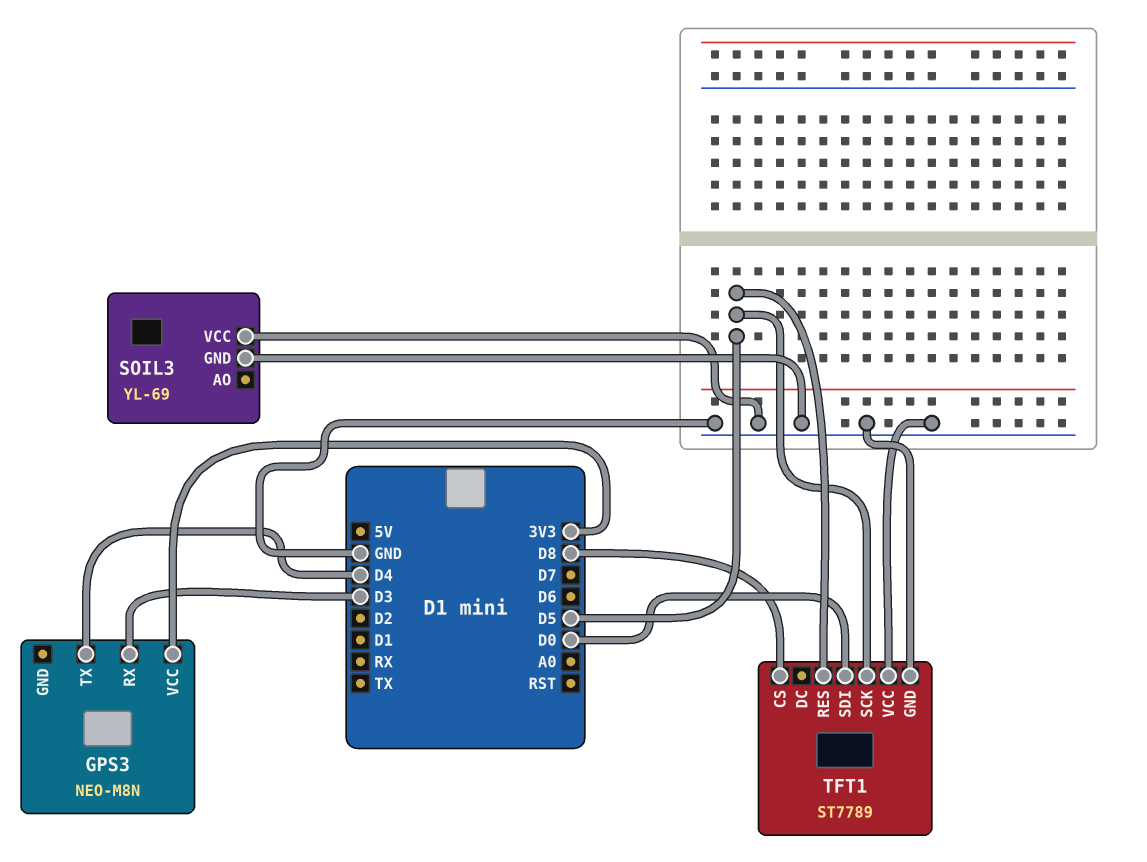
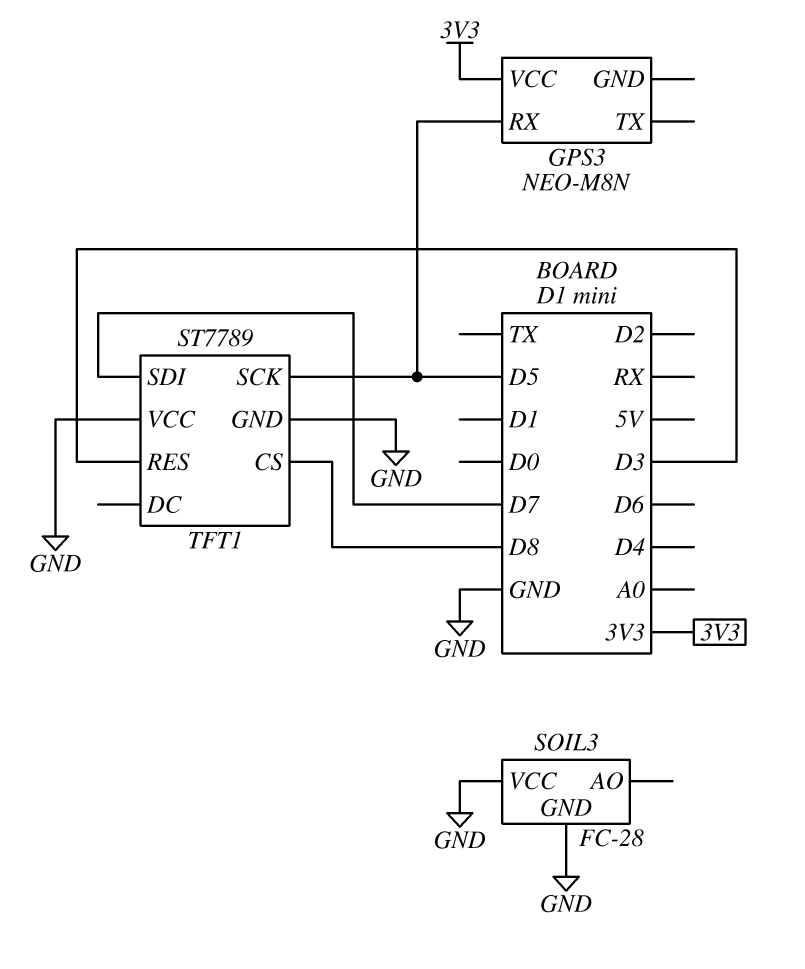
GPS3 pin RX: D3 -> D5
GPS3 pin TX: D4 -> none
SOIL3: YL-69 -> FC-28
TFT1 pin RES: D5 -> D3
TFT1 pin SDI: D0 -> D7

